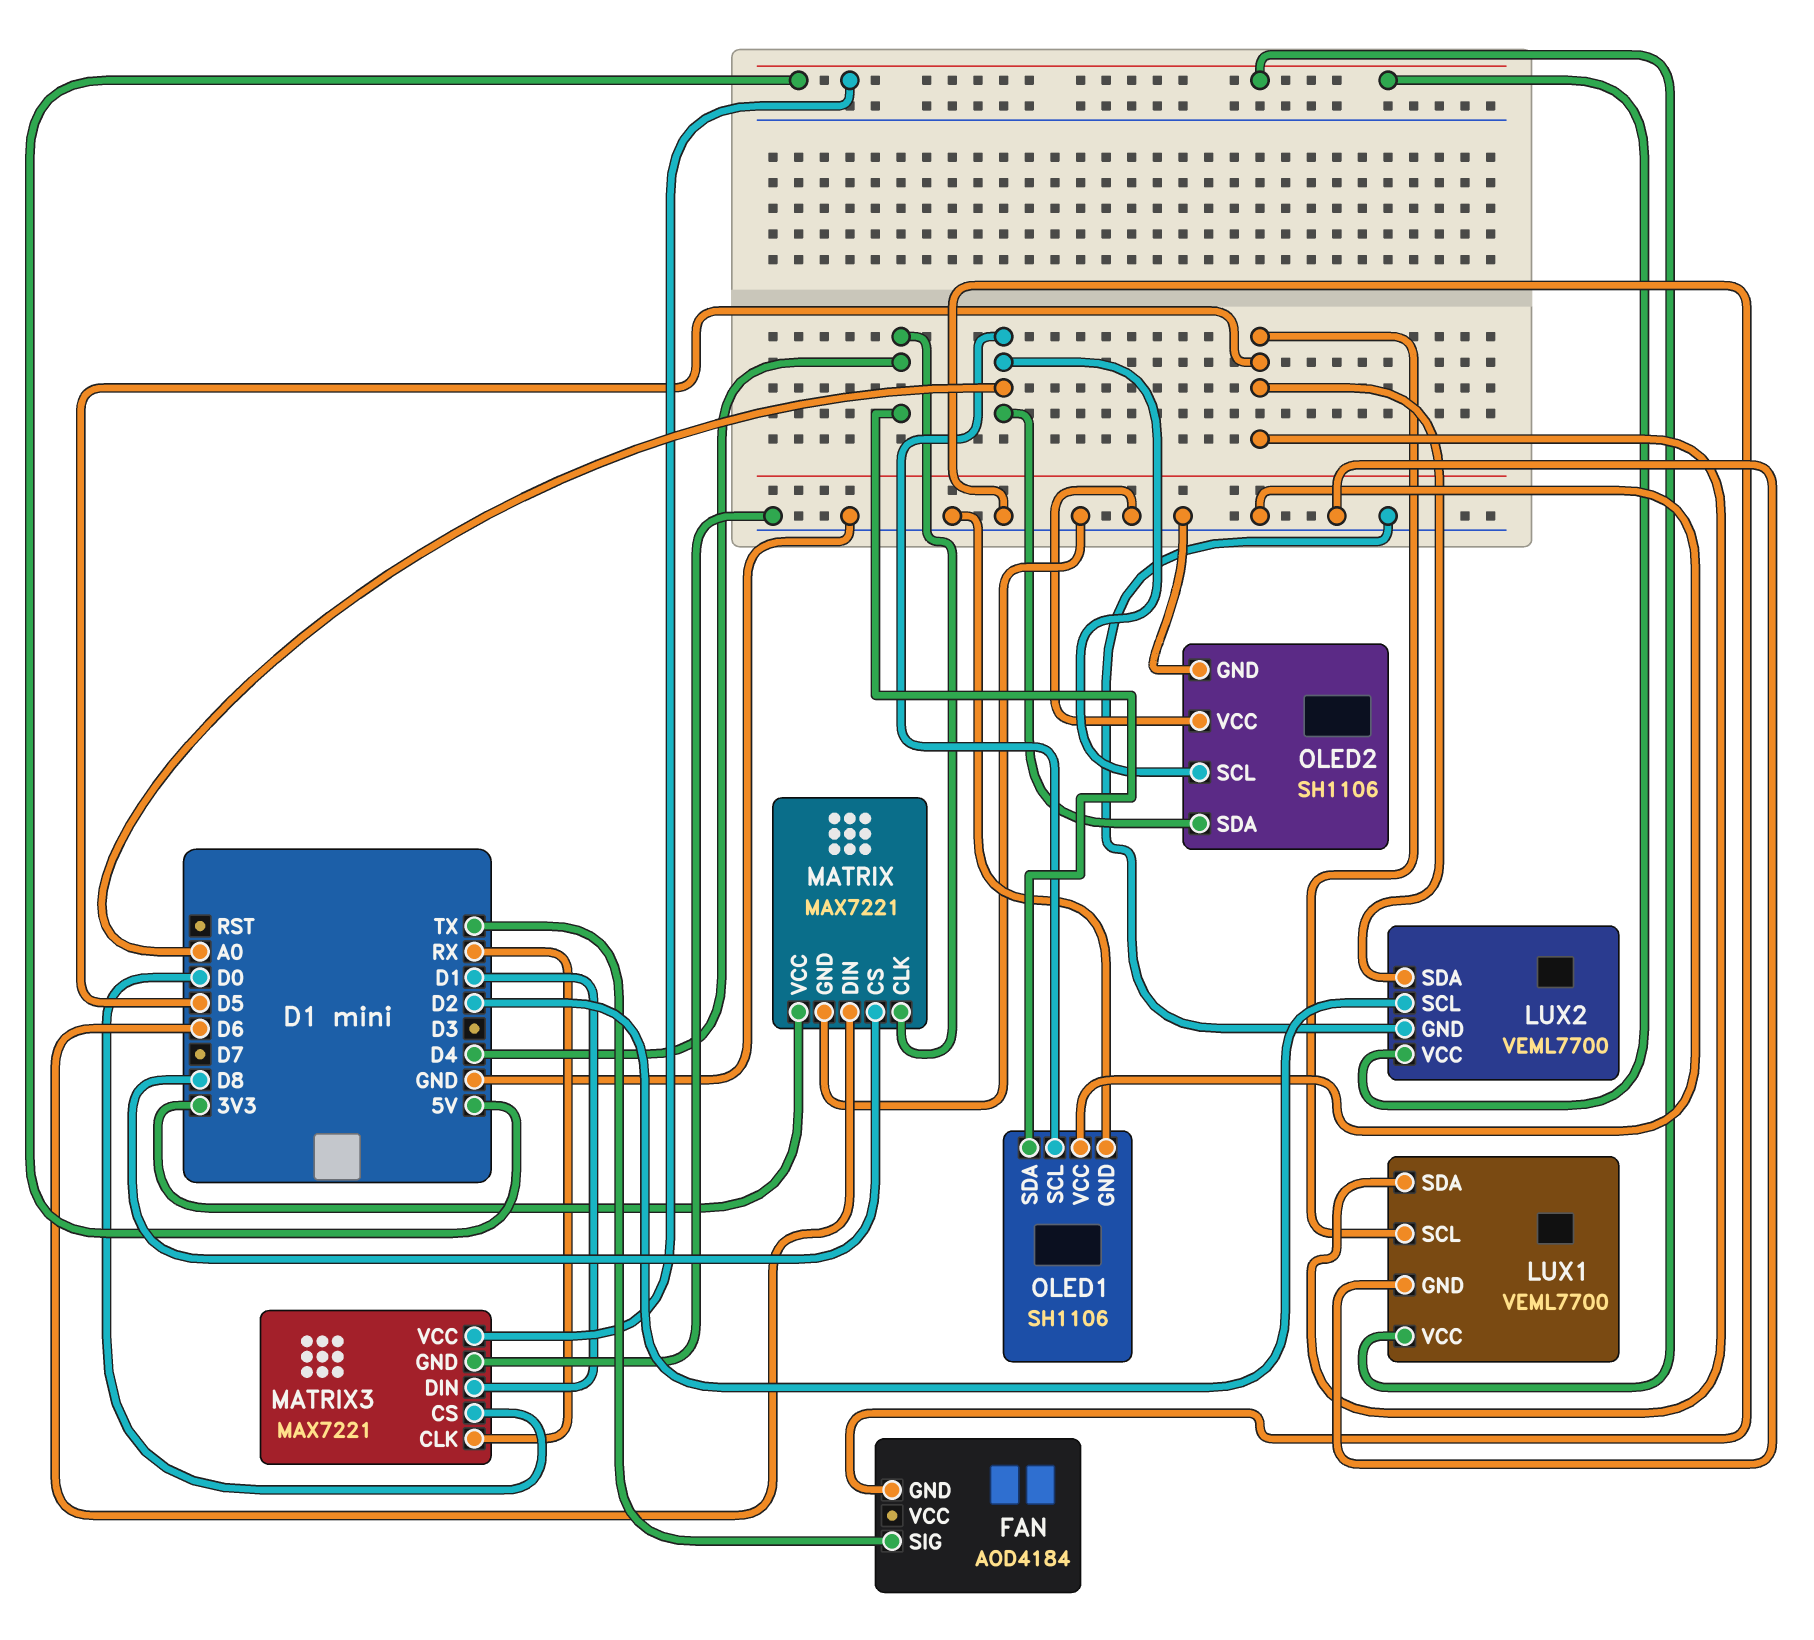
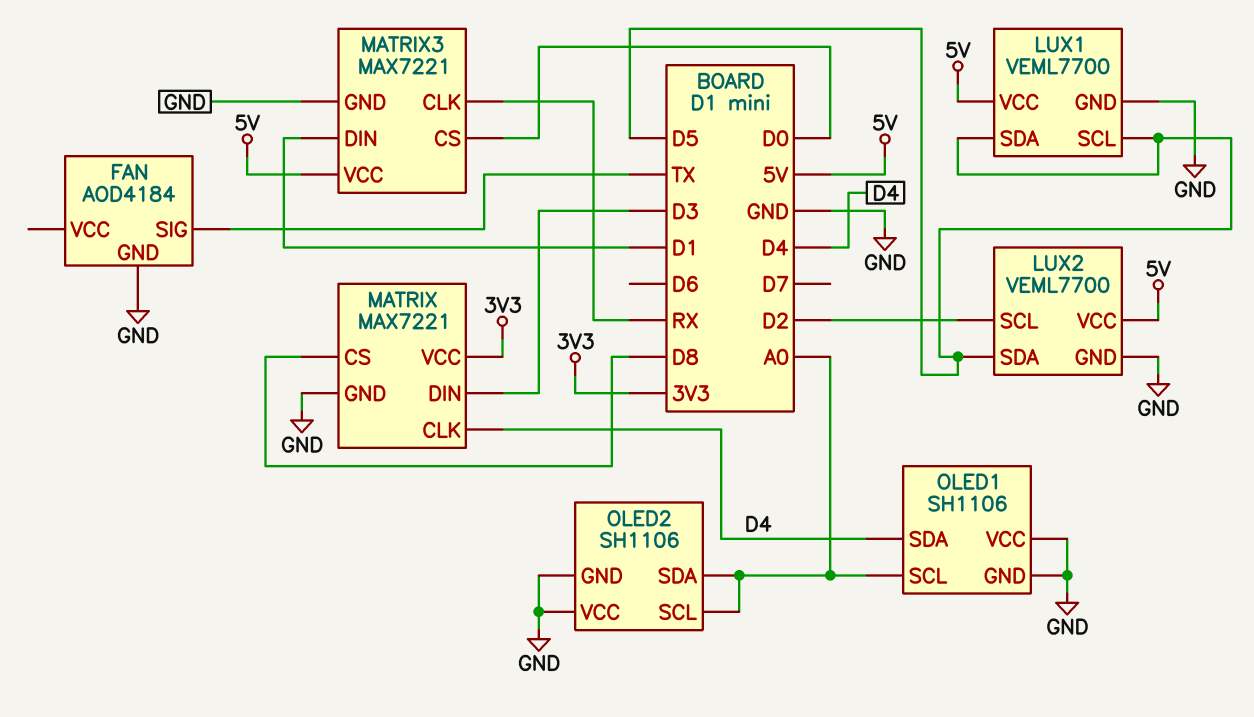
MATRIX pin DIN: D6 -> D3

